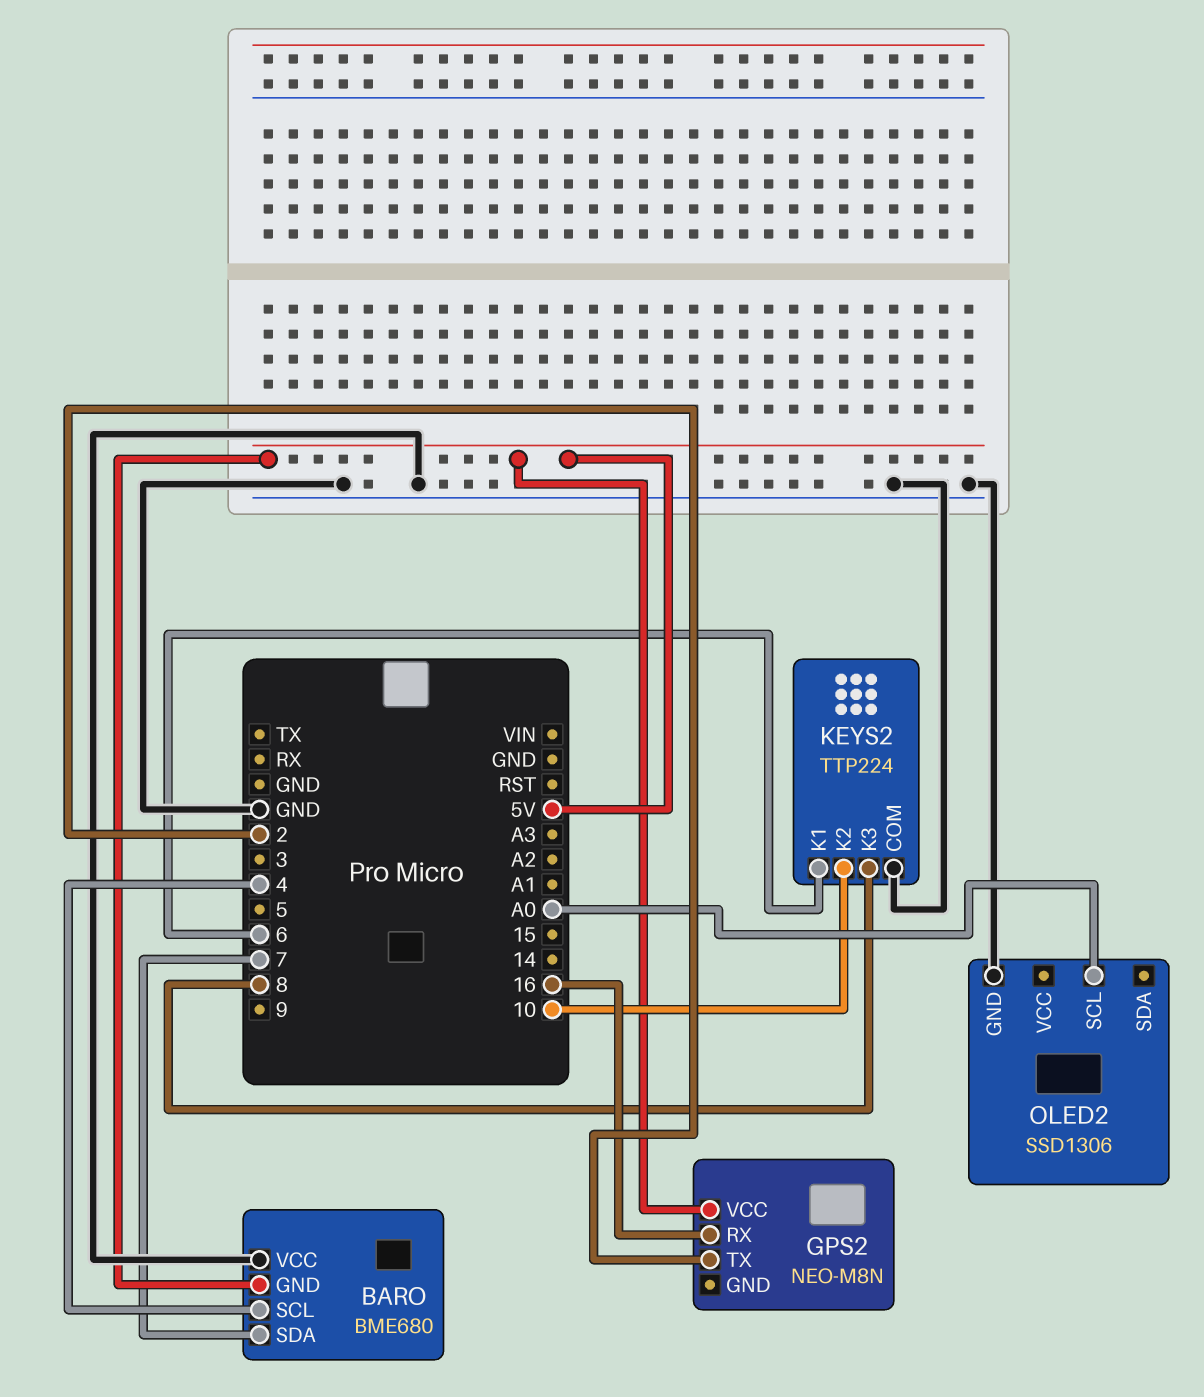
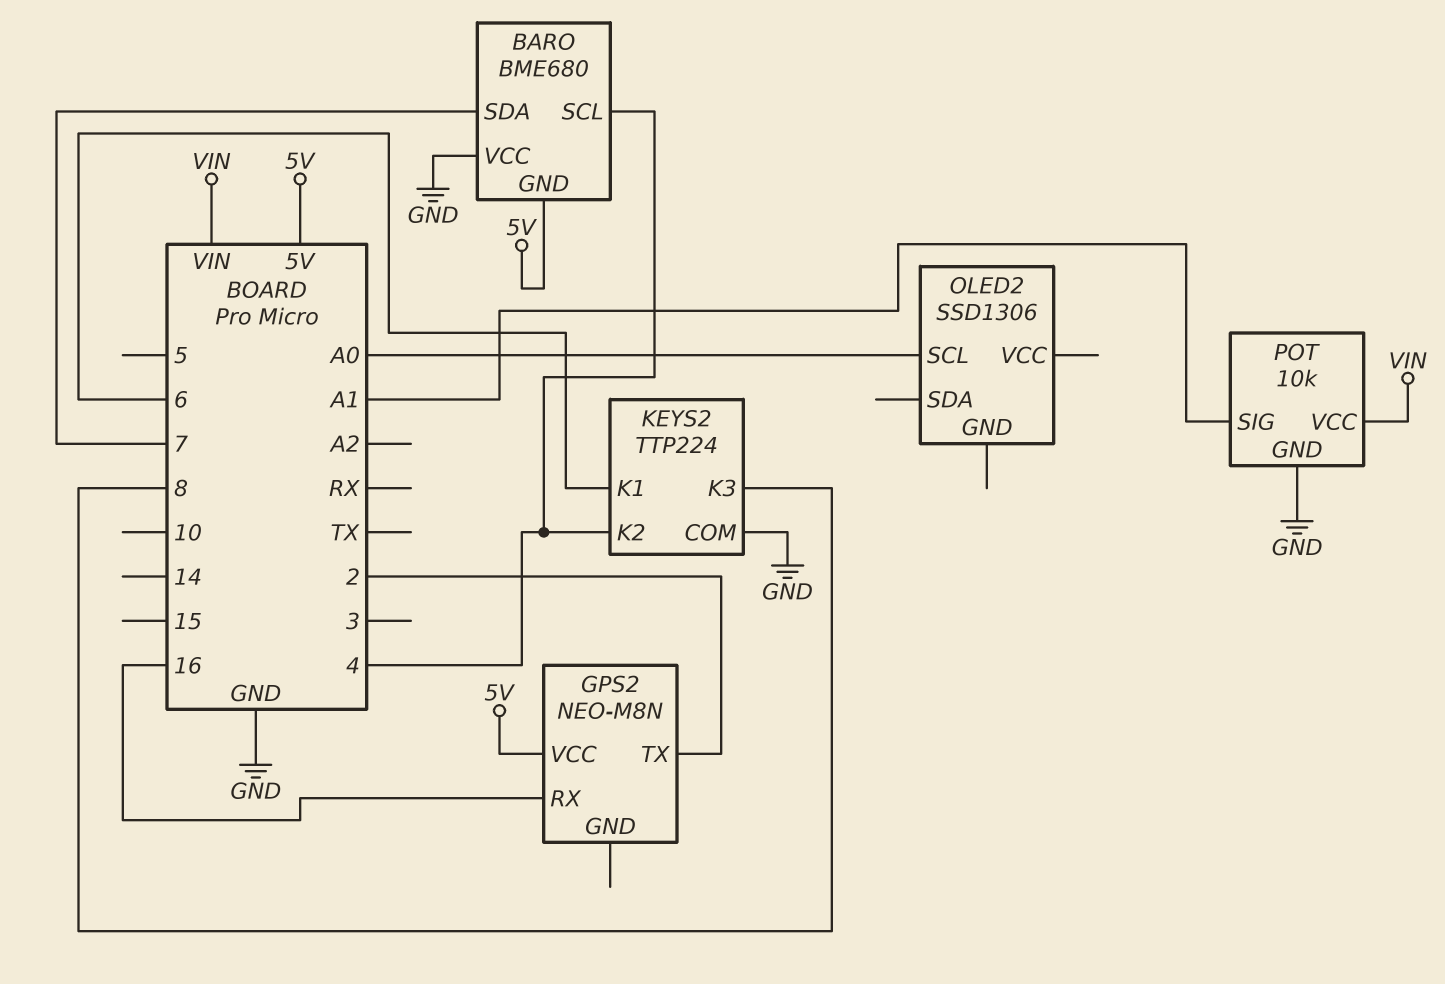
KEYS2 pin K2: 10 -> 4
OLED2 pin GND: GND -> none
POT: none -> 10k
POT pin GND: none -> GND
POT pin SIG: none -> A1
POT pin VCC: none -> VIN

